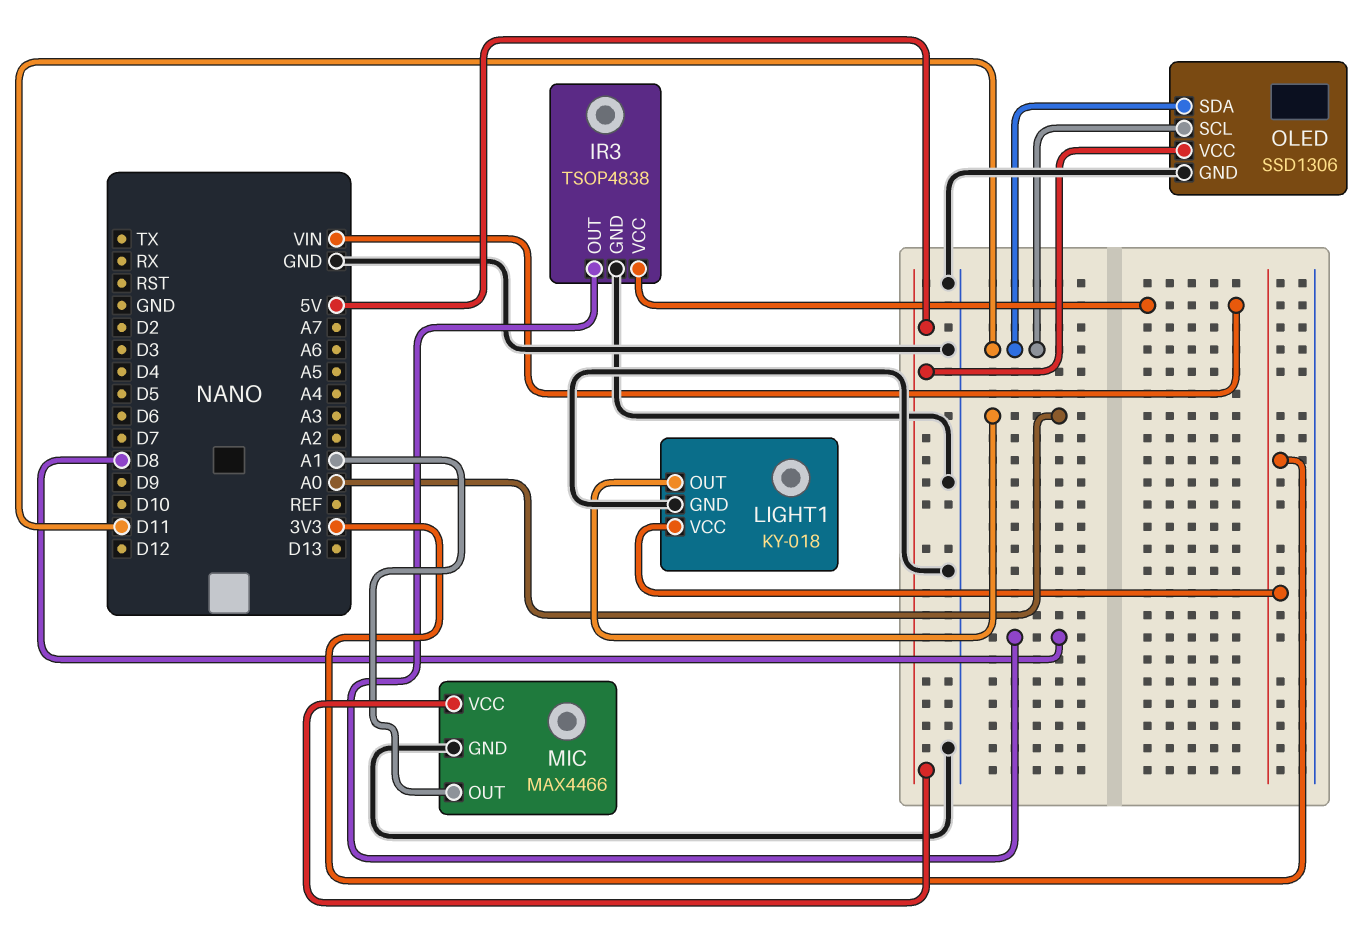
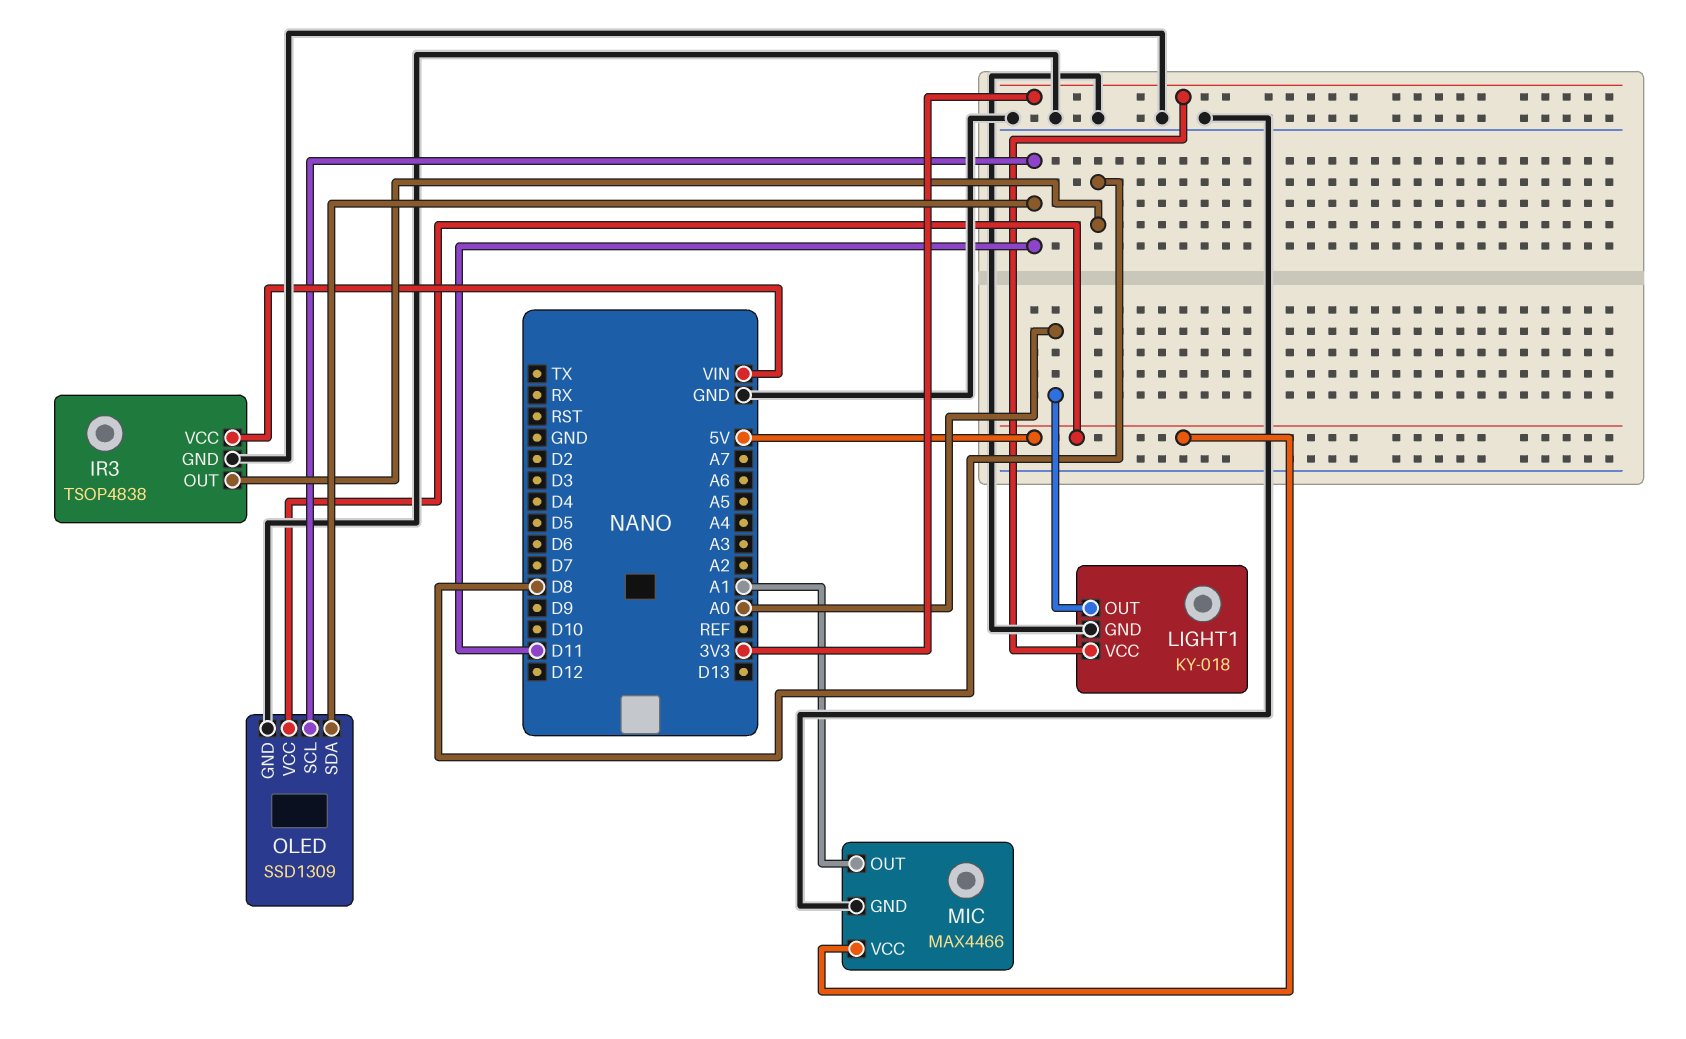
OLED: SSD1306 -> SSD1309

